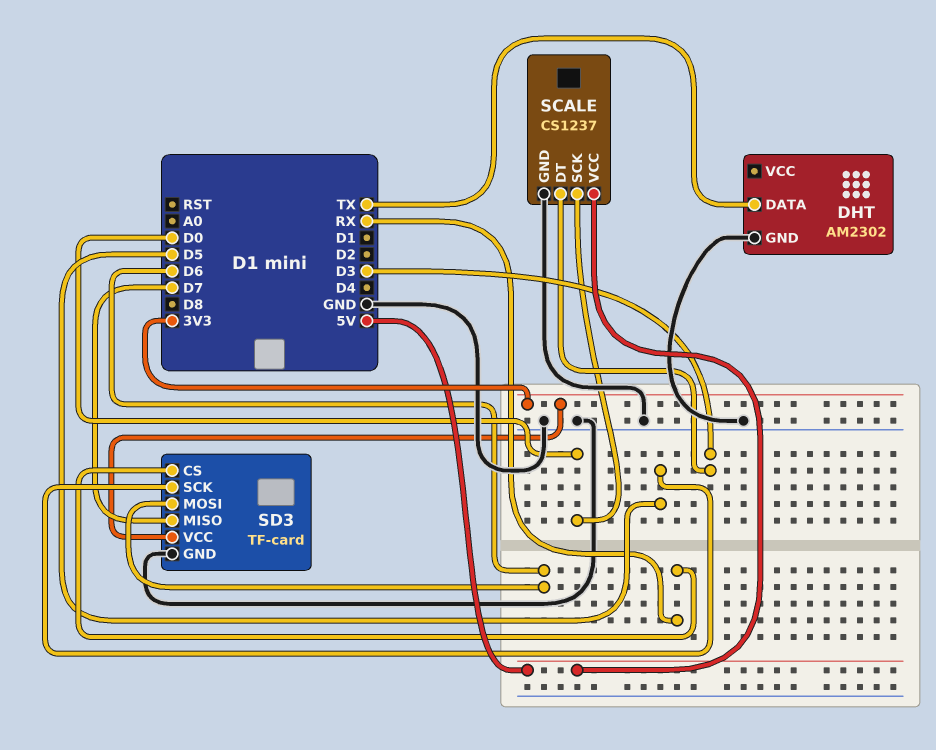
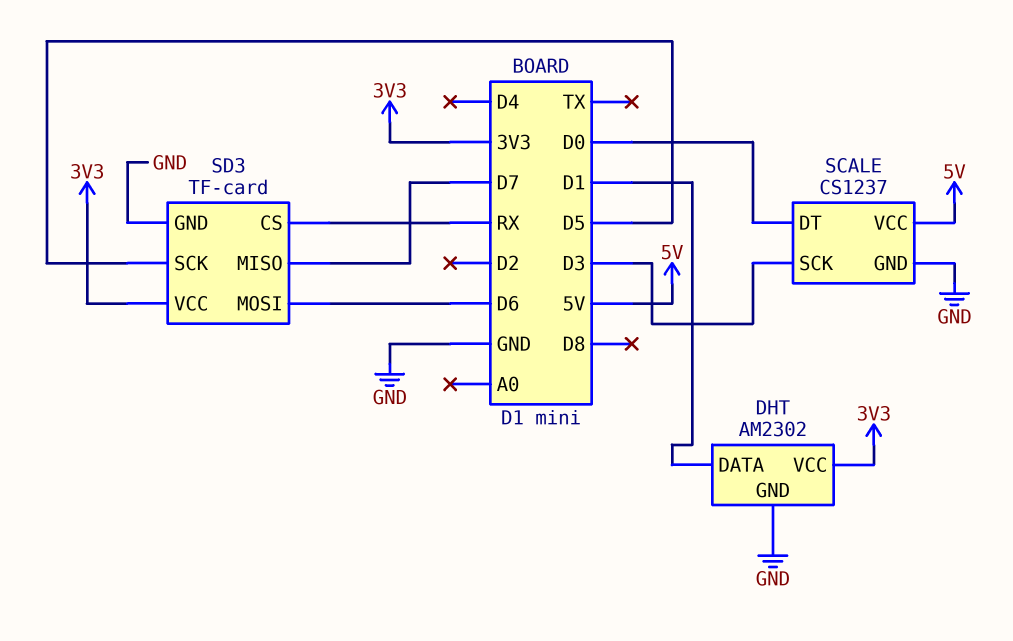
DHT pin DATA: TX -> D1
DHT pin VCC: none -> 3V3
SCALE pin DT: D3 -> D0
SCALE pin SCK: D0 -> D3

